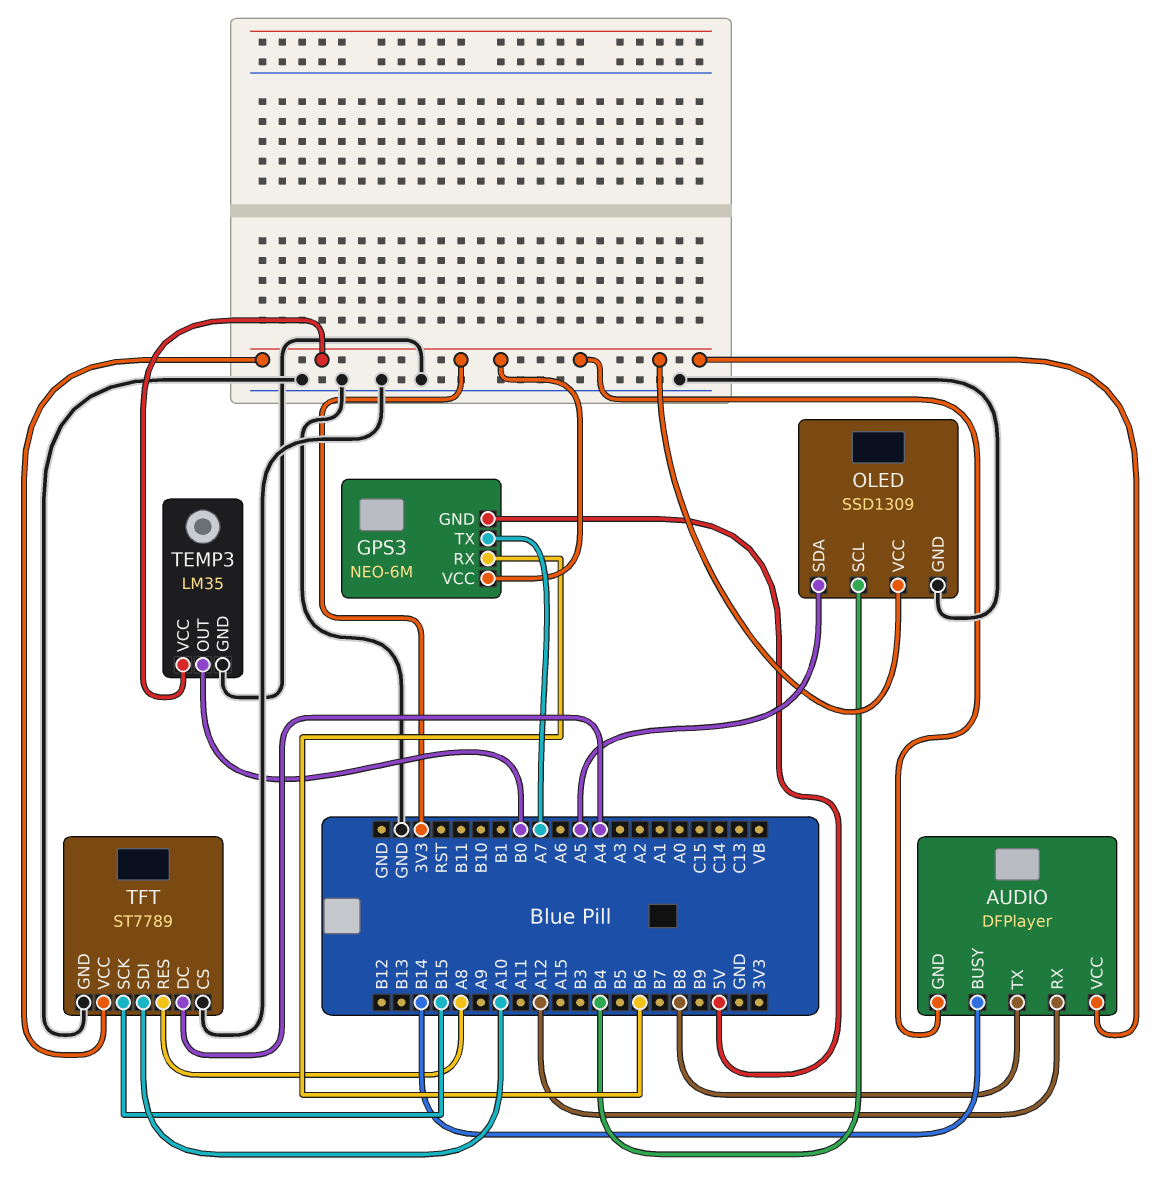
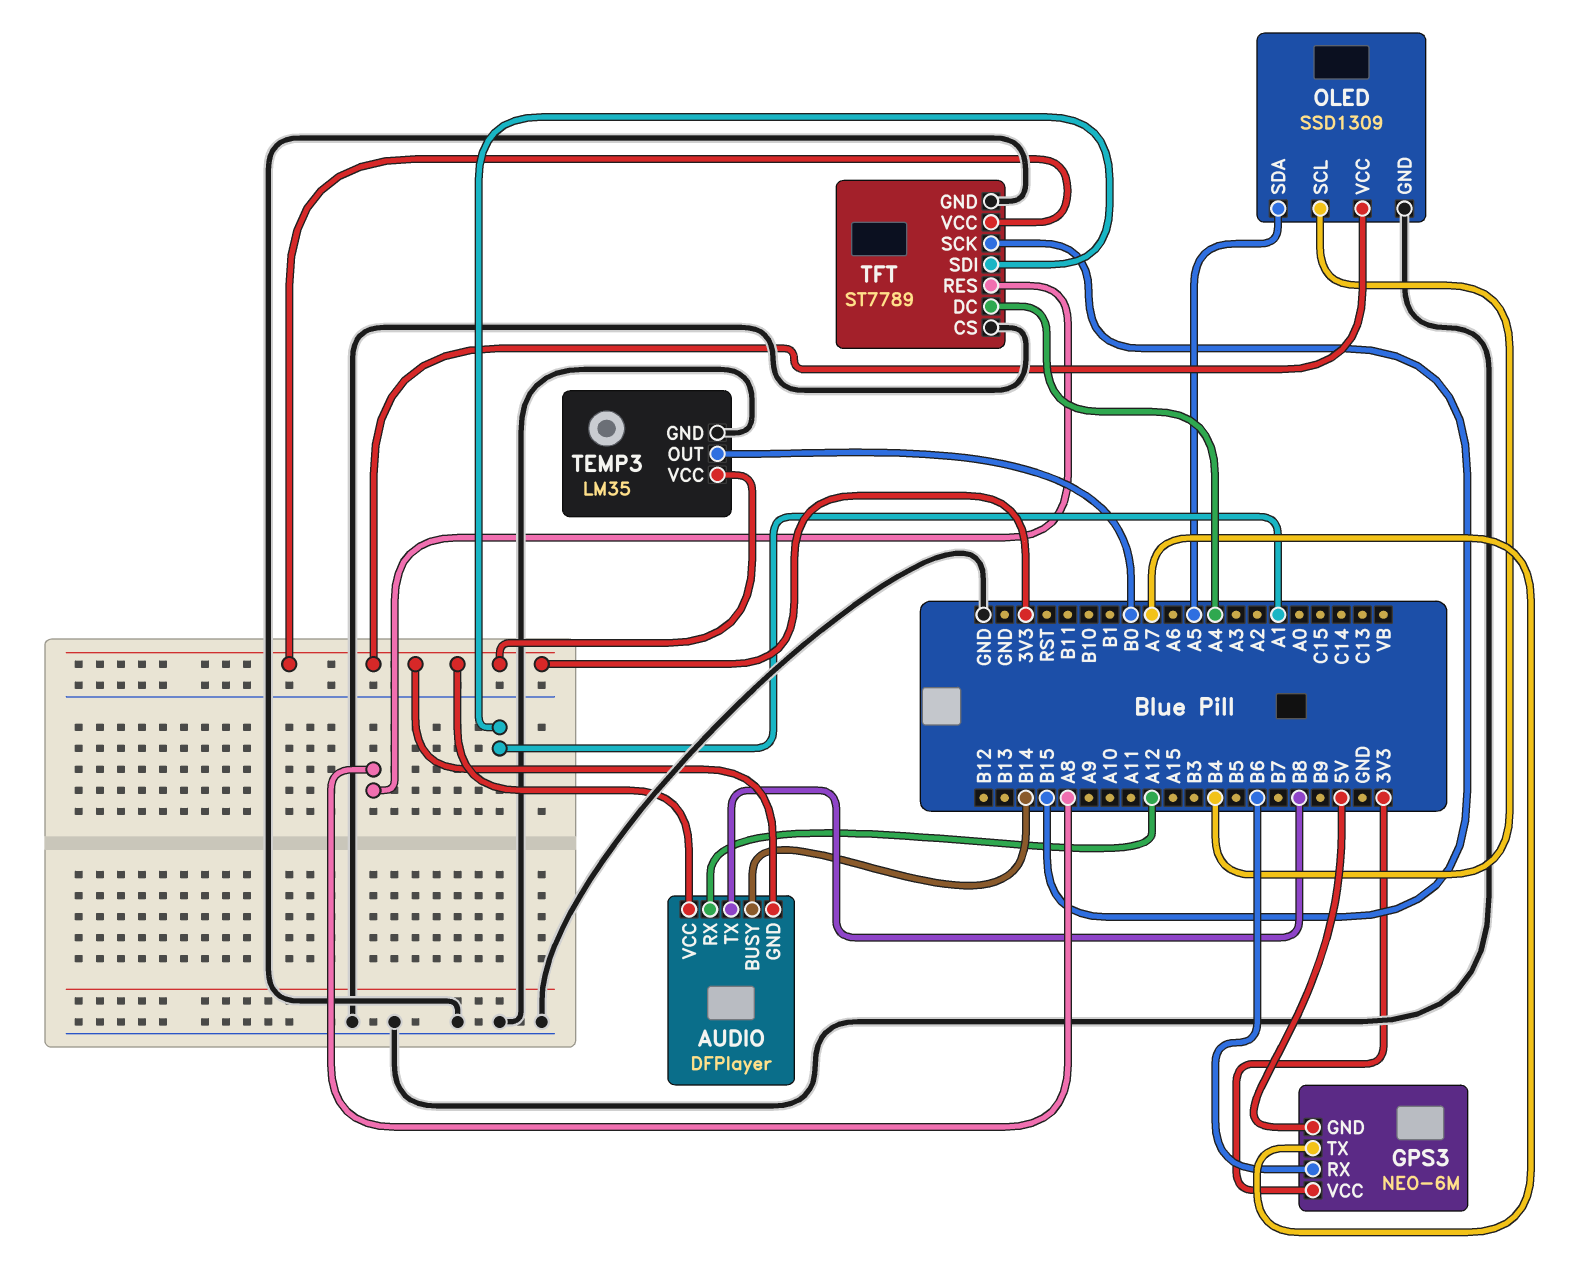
TFT pin SDI: A10 -> A1

